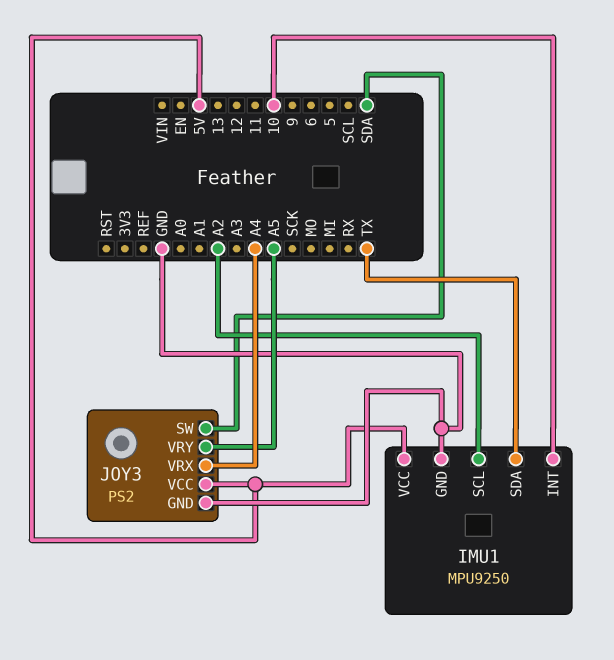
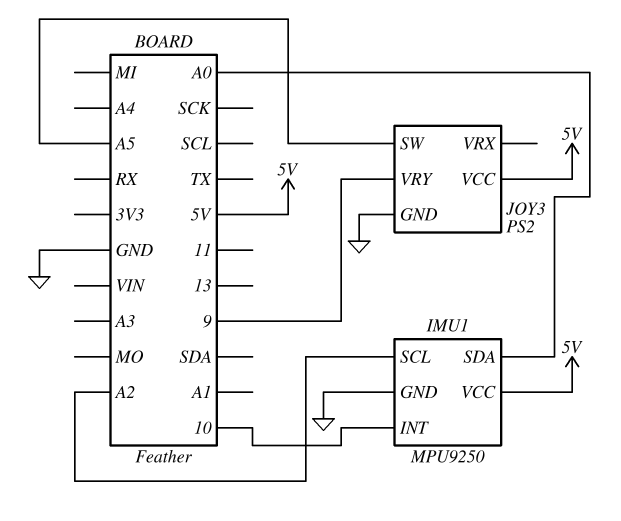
IMU1 pin SDA: TX -> A0
JOY3 pin SW: SDA -> A5
JOY3 pin VRX: A4 -> none
JOY3 pin VRY: A5 -> 9

